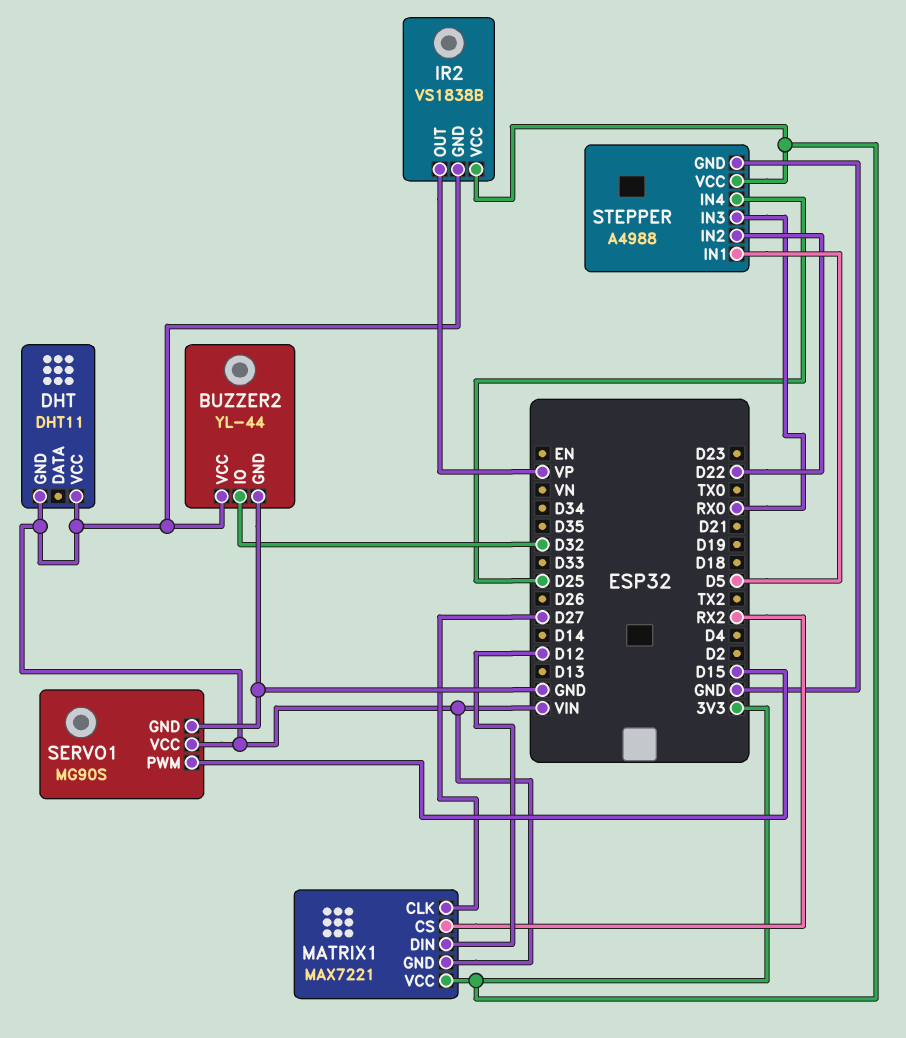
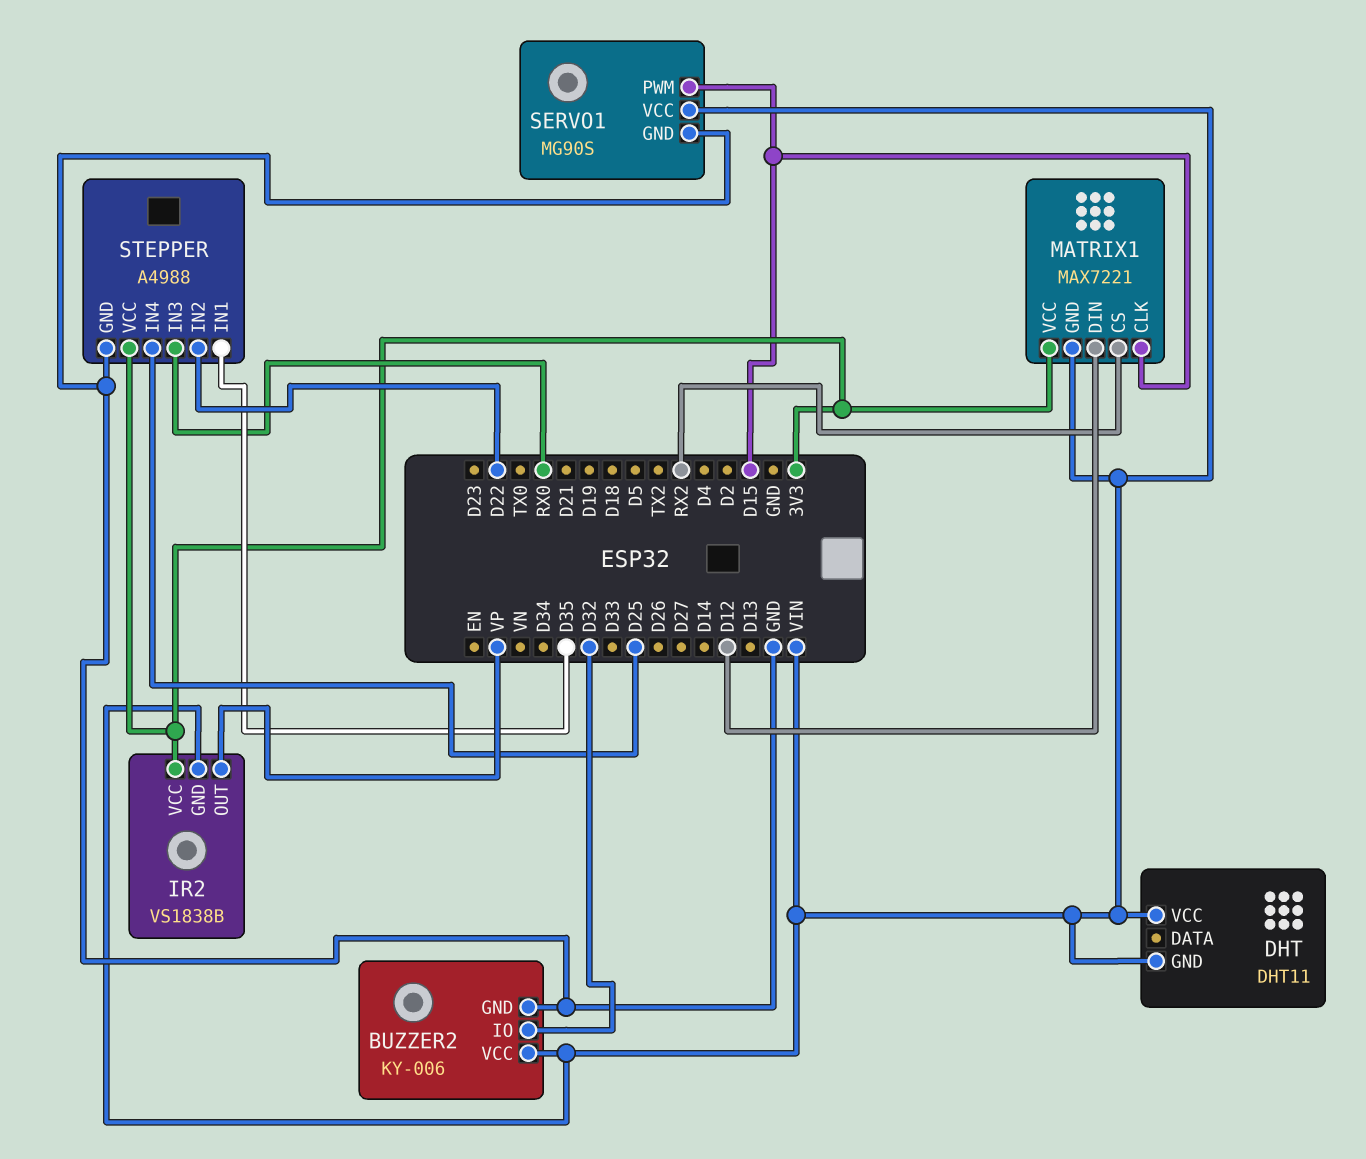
BUZZER2: YL-44 -> KY-006
MATRIX1 pin CLK: D27 -> D15
STEPPER pin IN1: D5 -> D35

